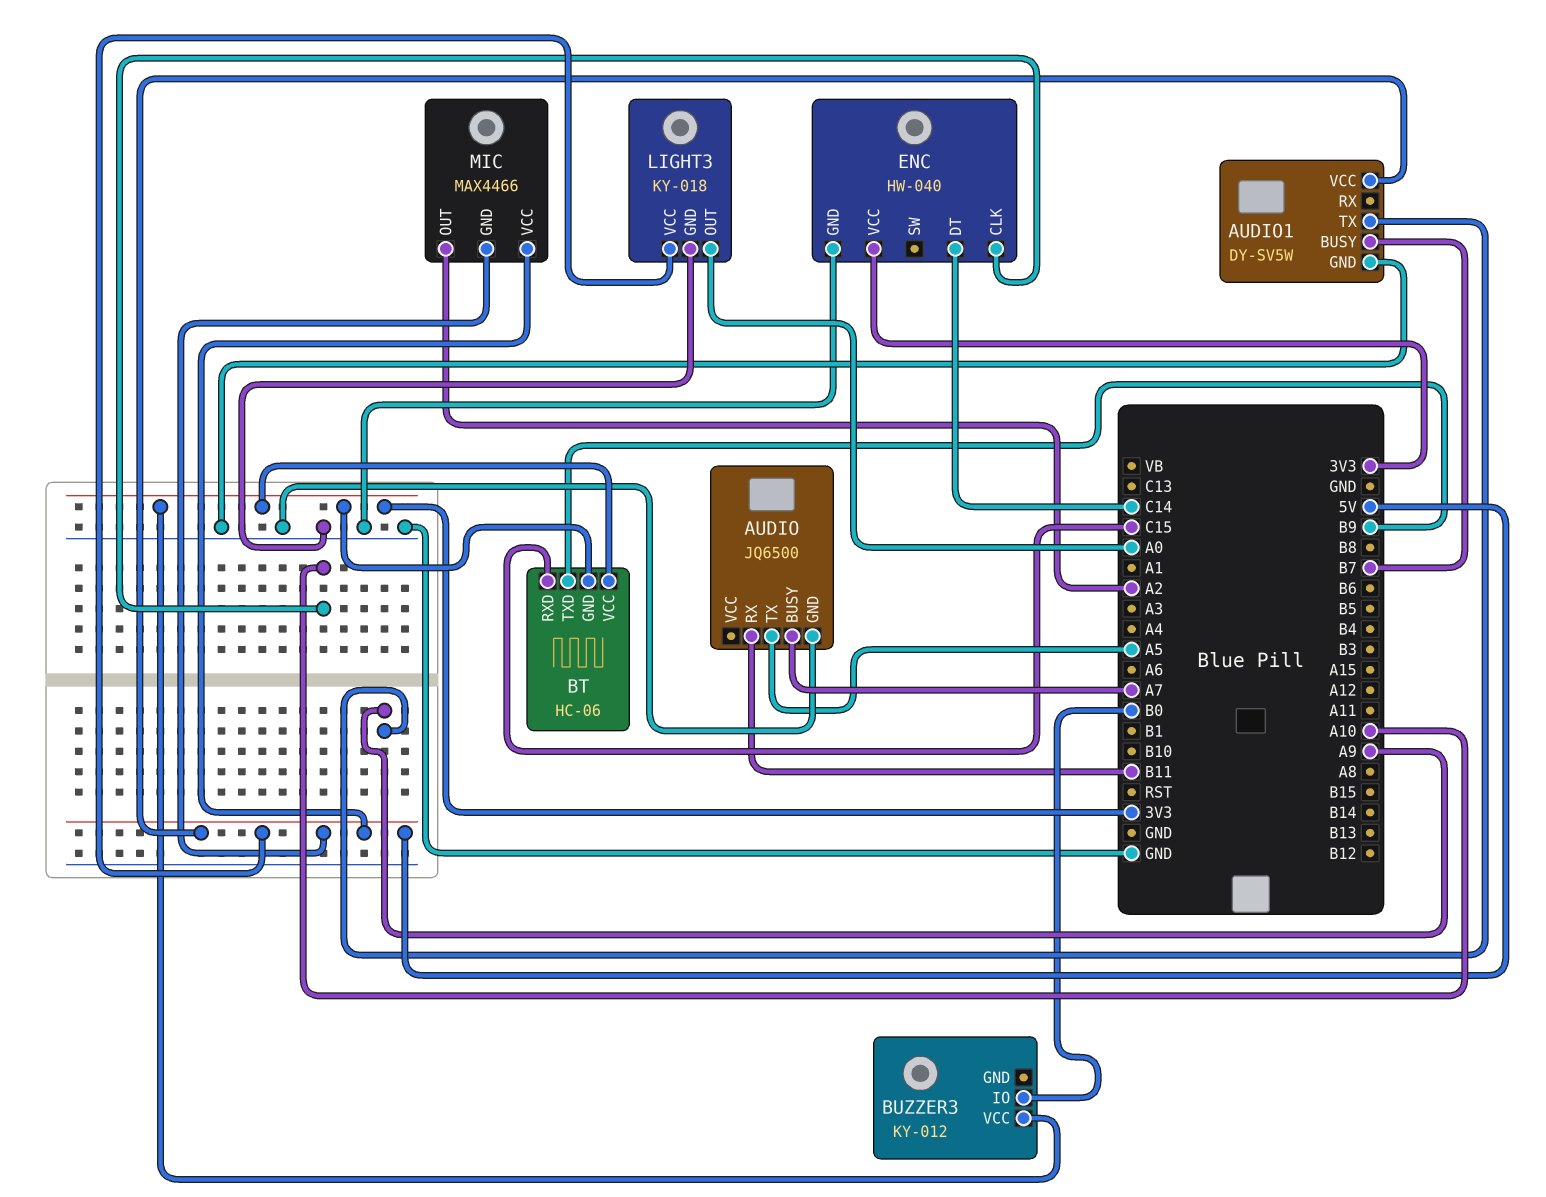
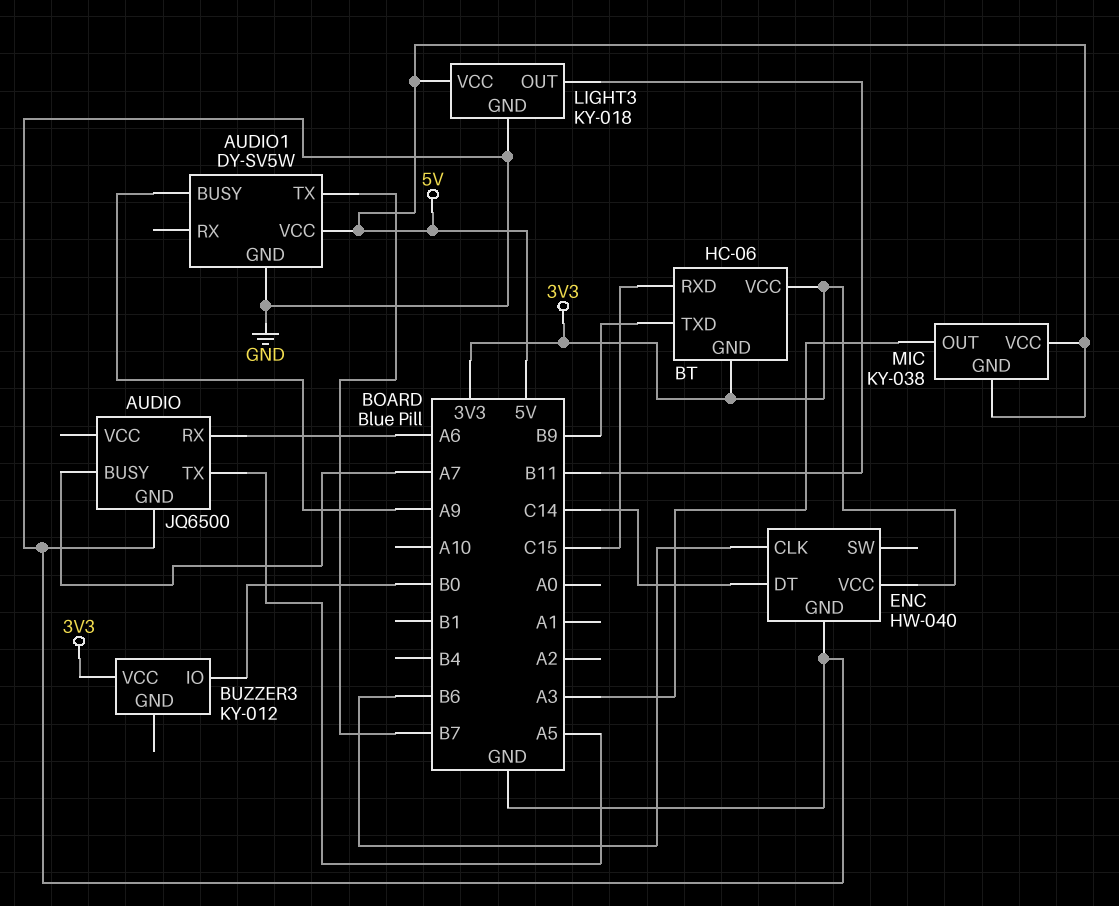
AUDIO pin RX: B11 -> A6
AUDIO1 pin BUSY: B7 -> A9
AUDIO1 pin TX: A9 -> B7
ENC pin CLK: A10 -> B6
LIGHT3 pin OUT: A0 -> B11
MIC: MAX4466 -> KY-038
MIC pin OUT: A2 -> A3

